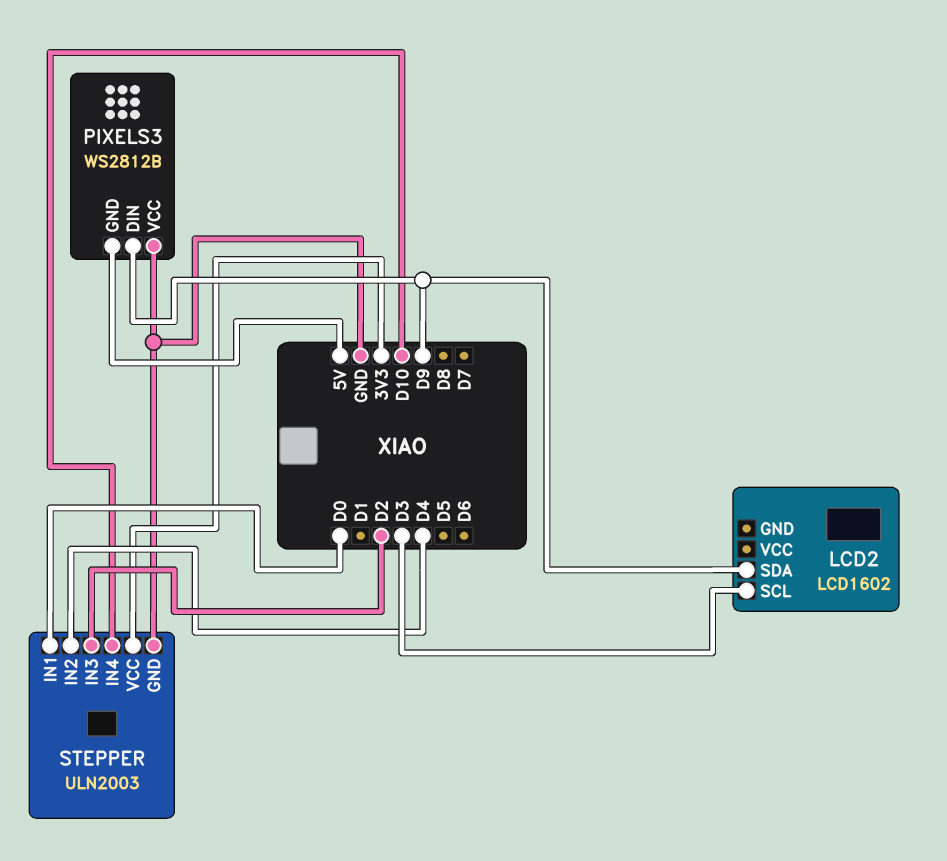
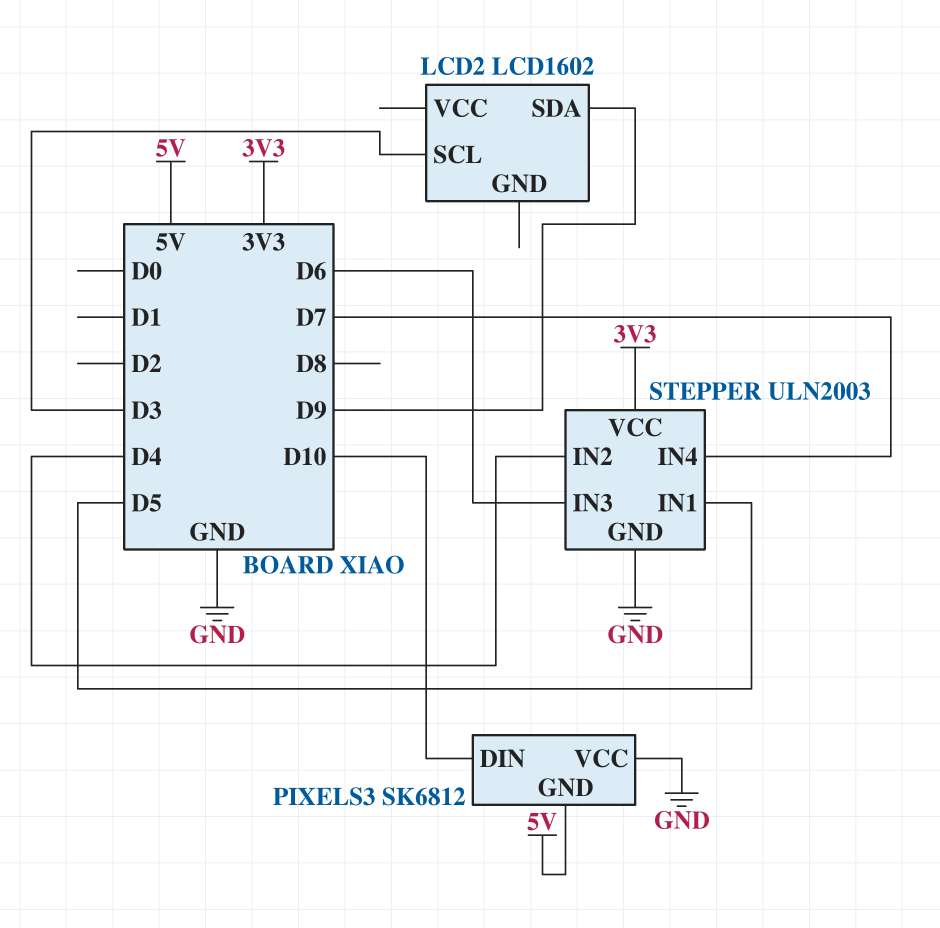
PIXELS3: WS2812B -> SK6812
PIXELS3 pin DIN: D9 -> D10
STEPPER pin IN1: D0 -> D5
STEPPER pin IN3: D2 -> D6
STEPPER pin IN4: D10 -> D7

